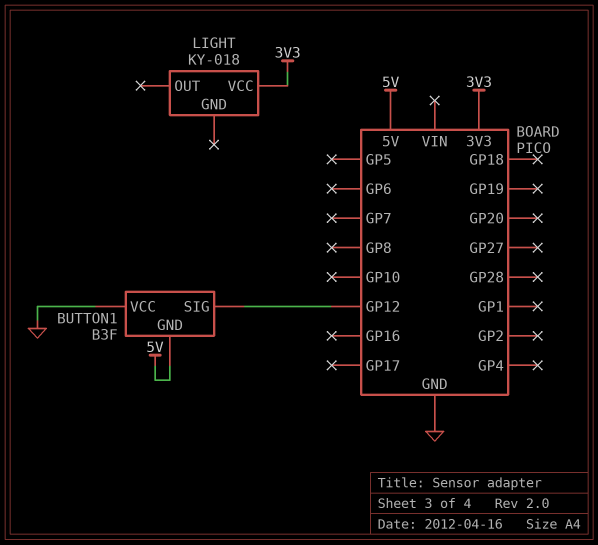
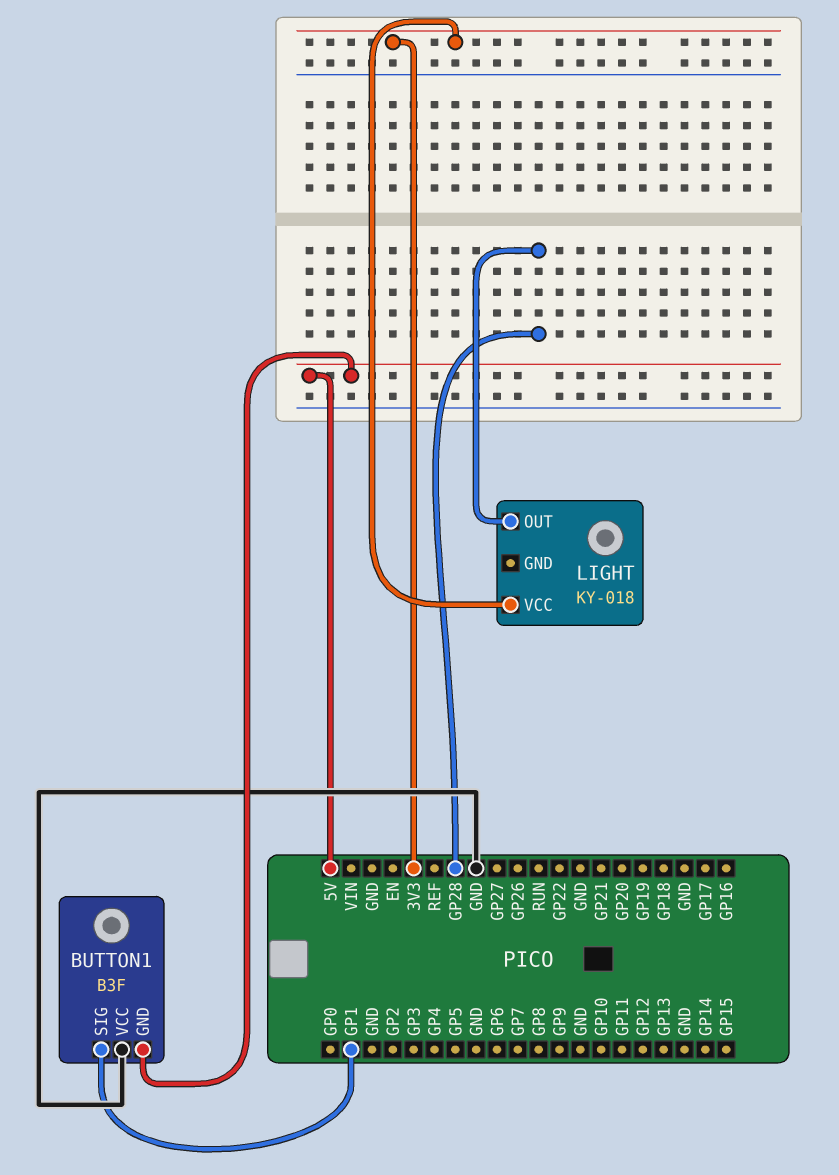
BUTTON1 pin SIG: GP12 -> GP1
LIGHT pin OUT: none -> GP28

